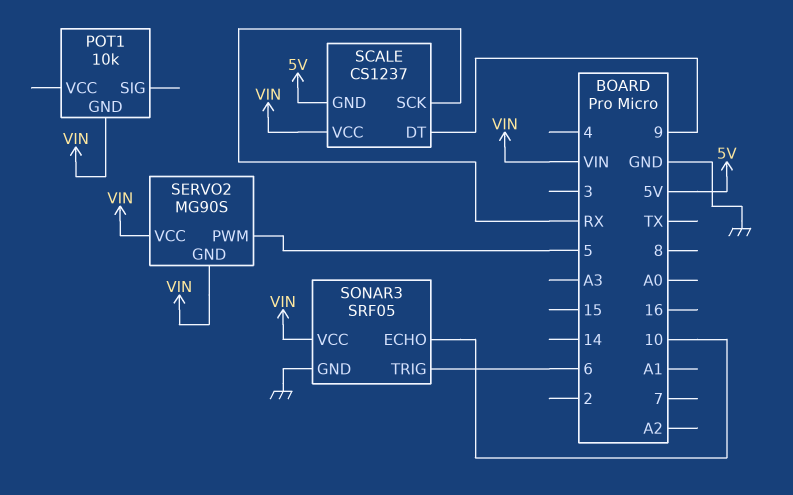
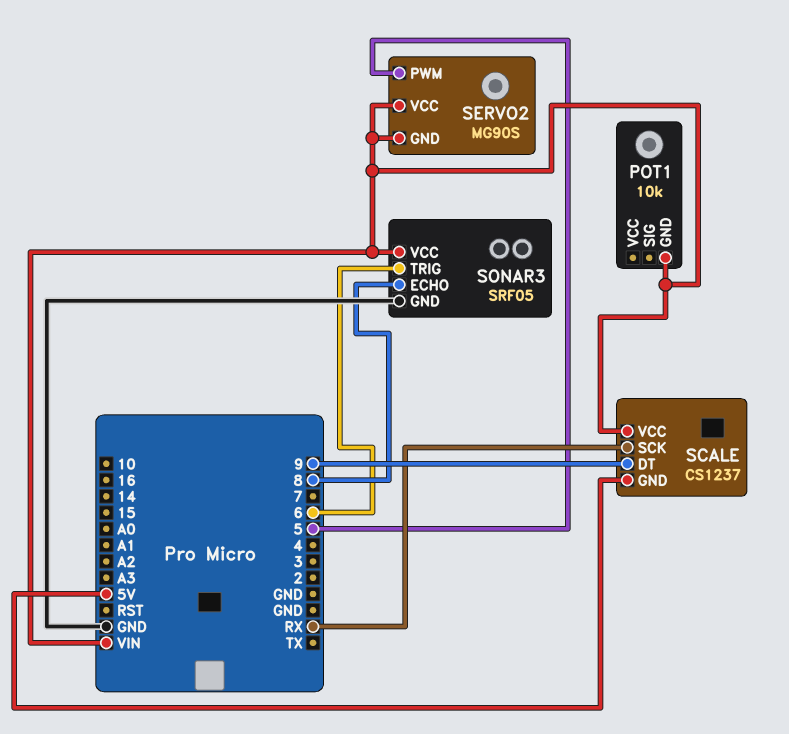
SONAR3 pin ECHO: 10 -> 8

